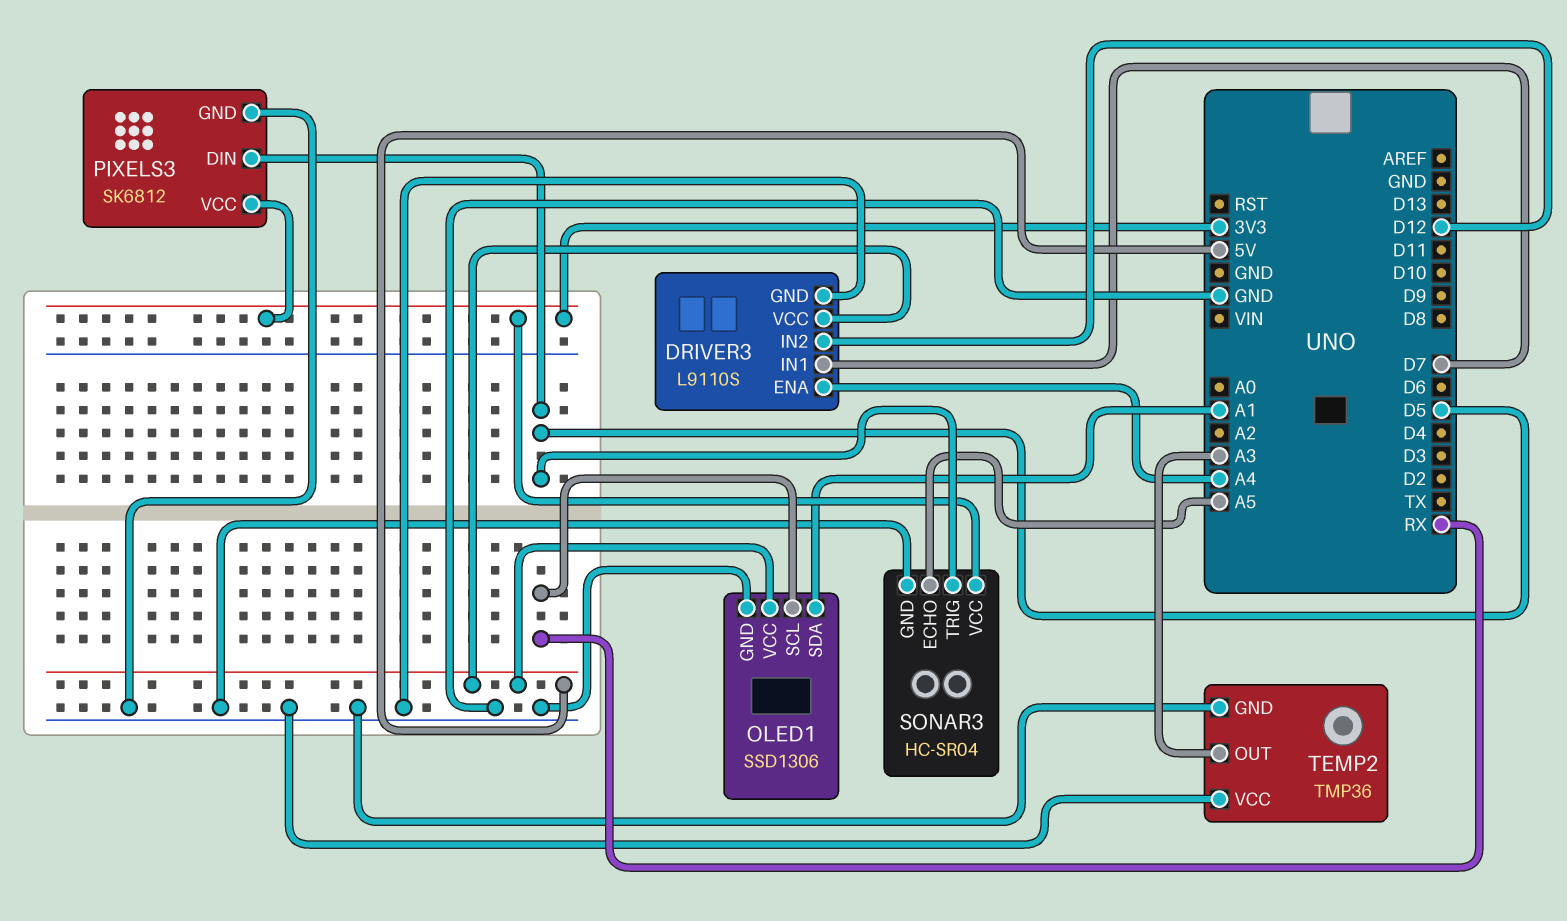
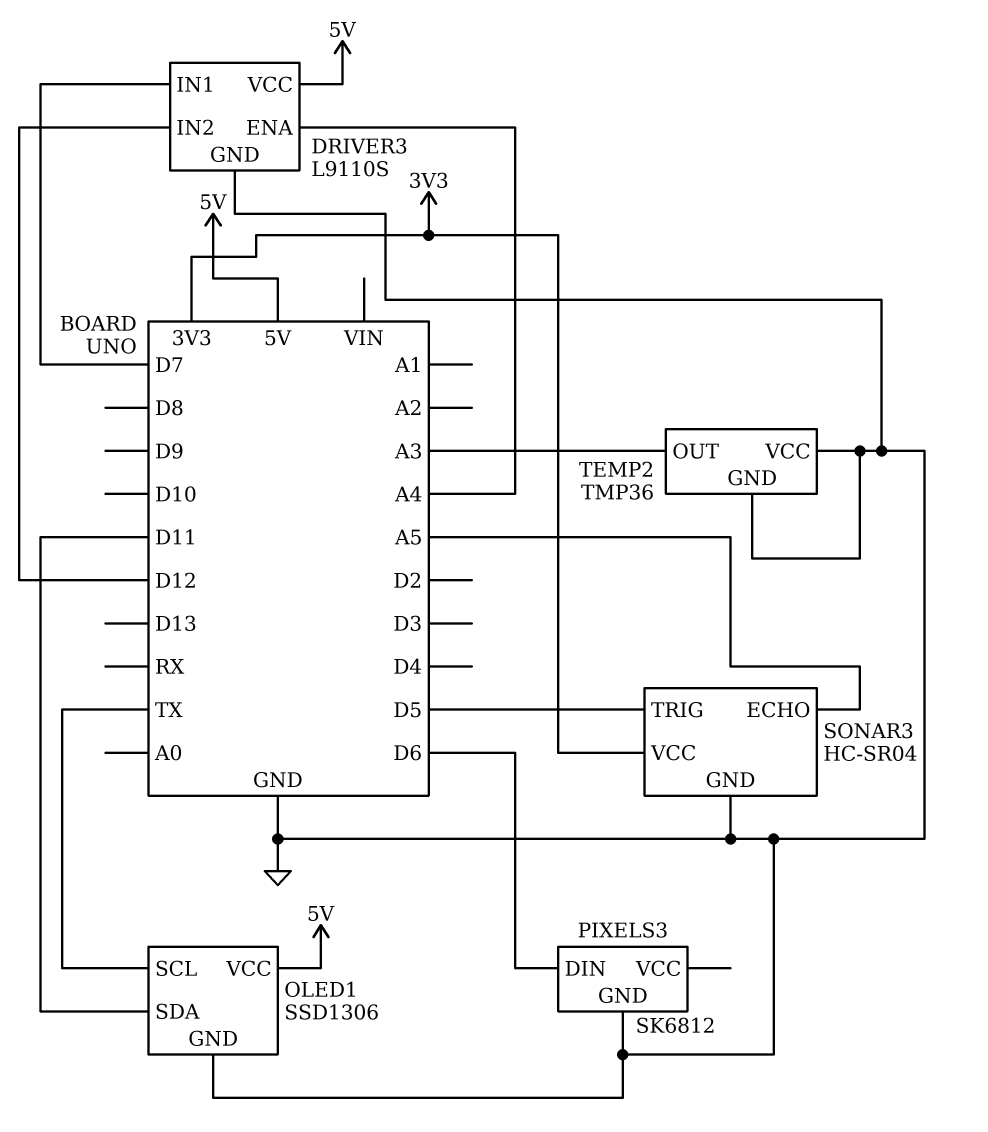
OLED1 pin SCL: RX -> TX
OLED1 pin SDA: A1 -> D11
PIXELS3 pin DIN: D5 -> D6
PIXELS3 pin VCC: 3V3 -> none

